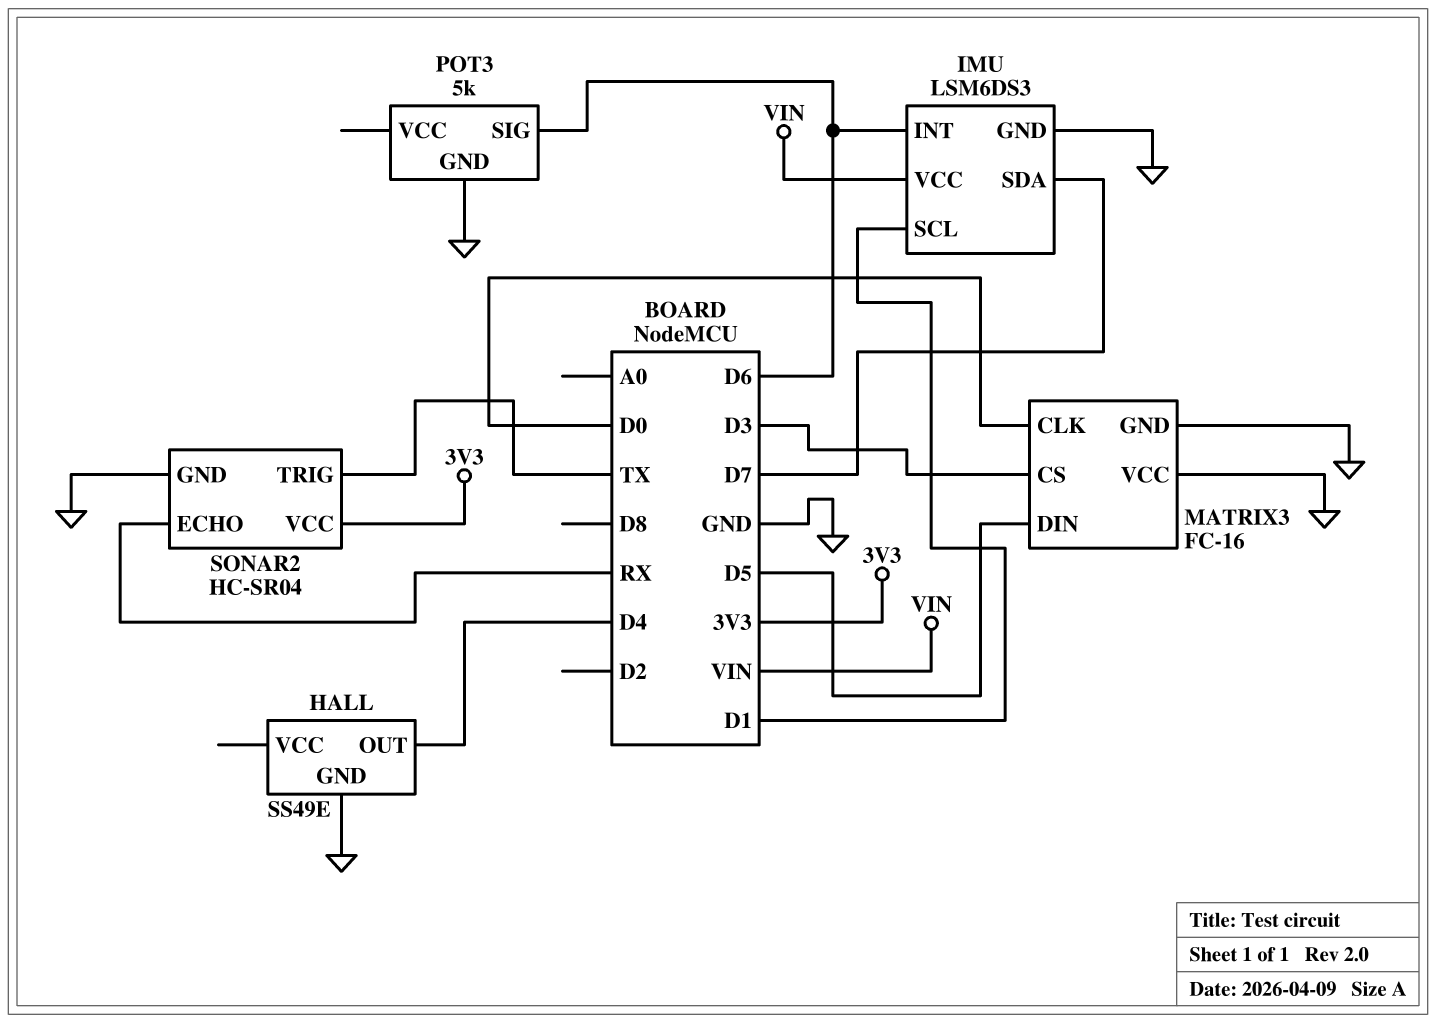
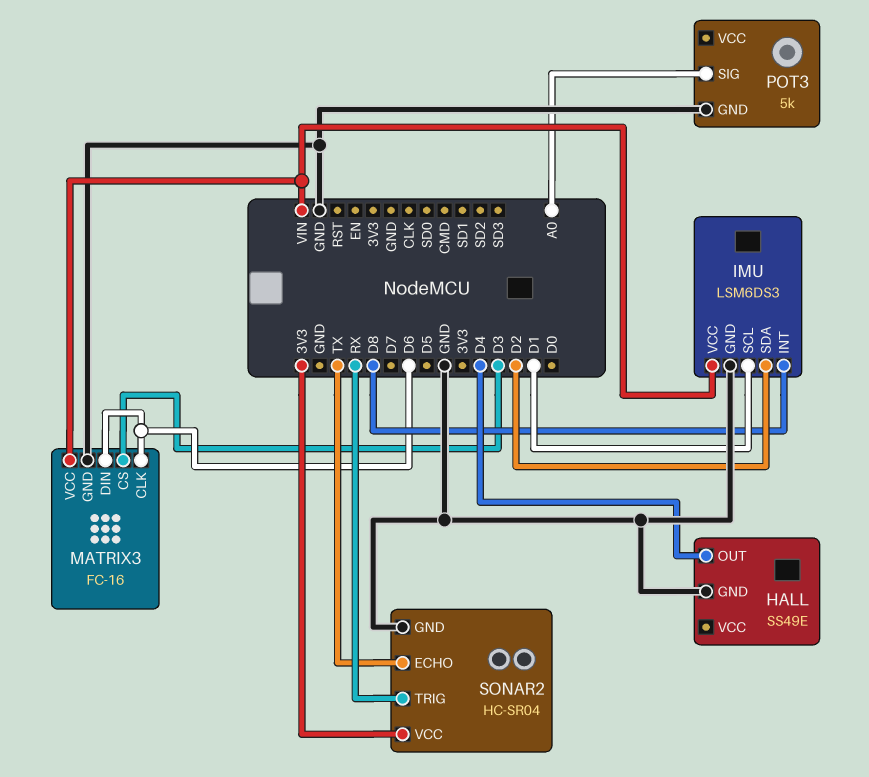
IMU pin INT: D6 -> D8
IMU pin SDA: D7 -> D2
MATRIX3 pin CLK: D0 -> D6
MATRIX3 pin DIN: D5 -> D6
MATRIX3 pin VCC: GND -> VIN
POT3 pin SIG: D6 -> A0
SONAR2 pin ECHO: RX -> TX
SONAR2 pin TRIG: TX -> RX

